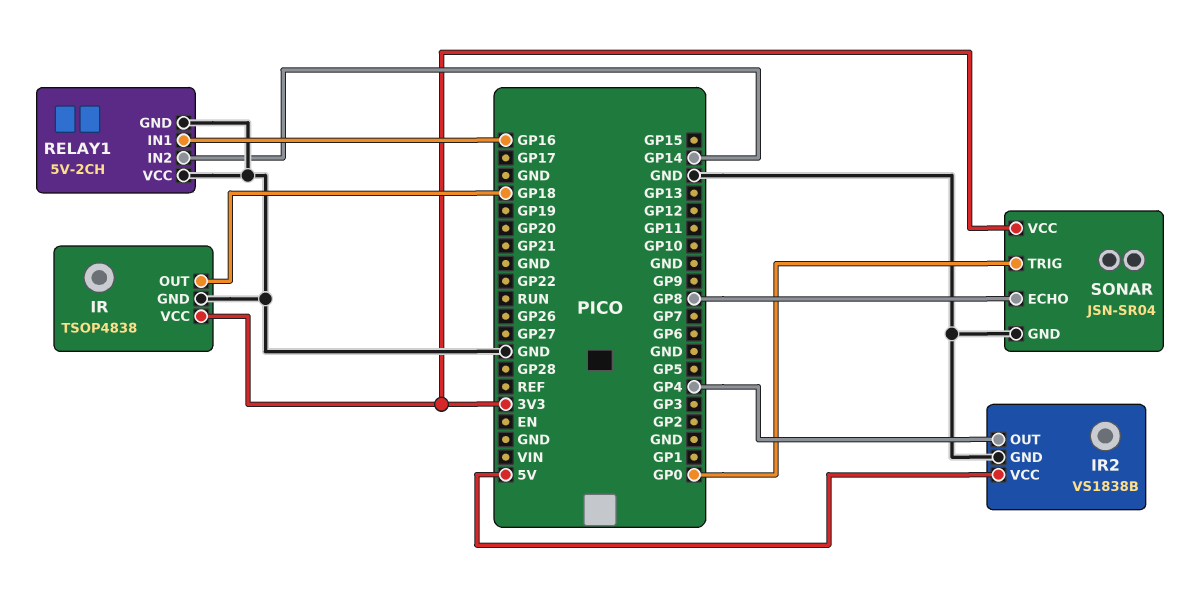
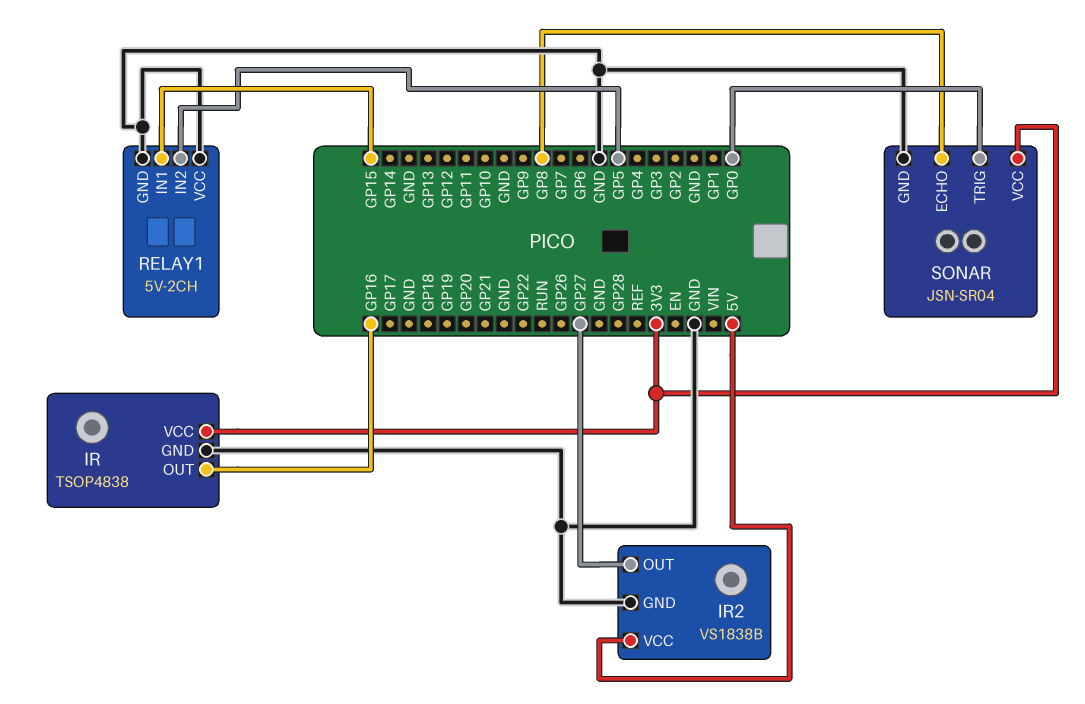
IR pin OUT: GP18 -> GP16
IR2 pin OUT: GP4 -> GP27
RELAY1 pin IN1: GP16 -> GP15
RELAY1 pin IN2: GP14 -> GP5

